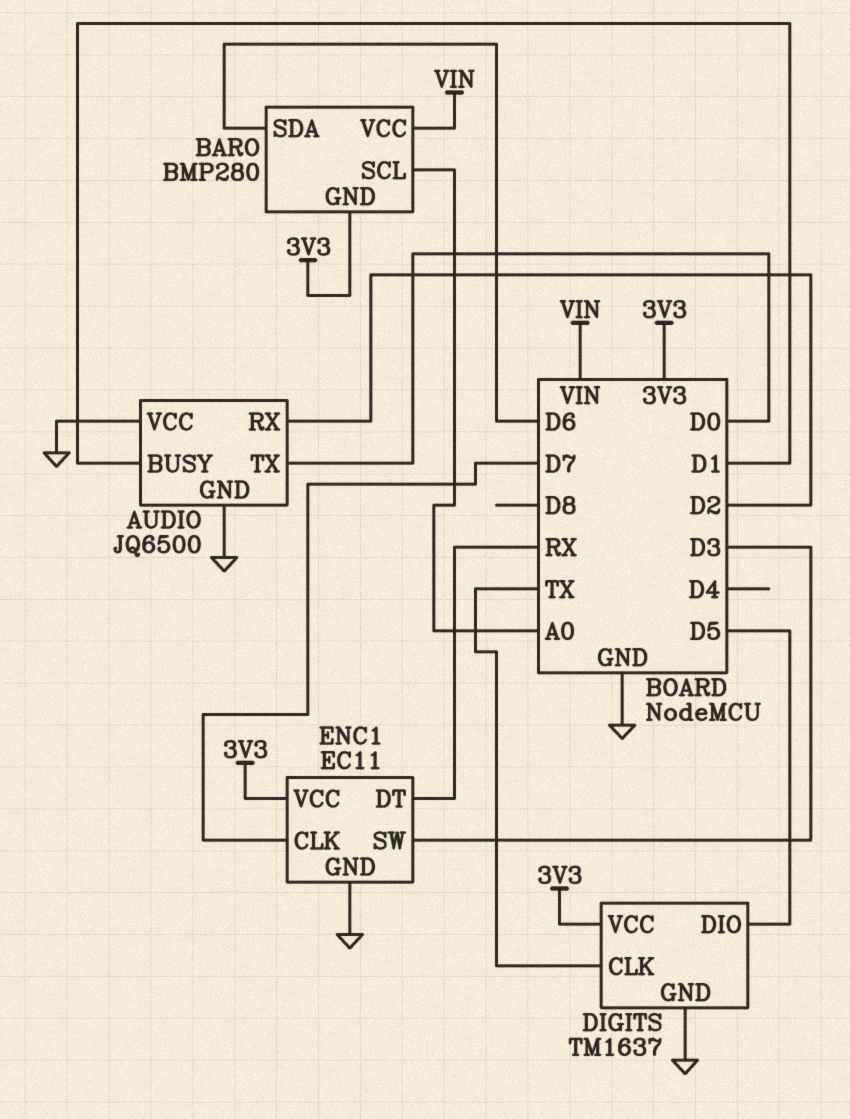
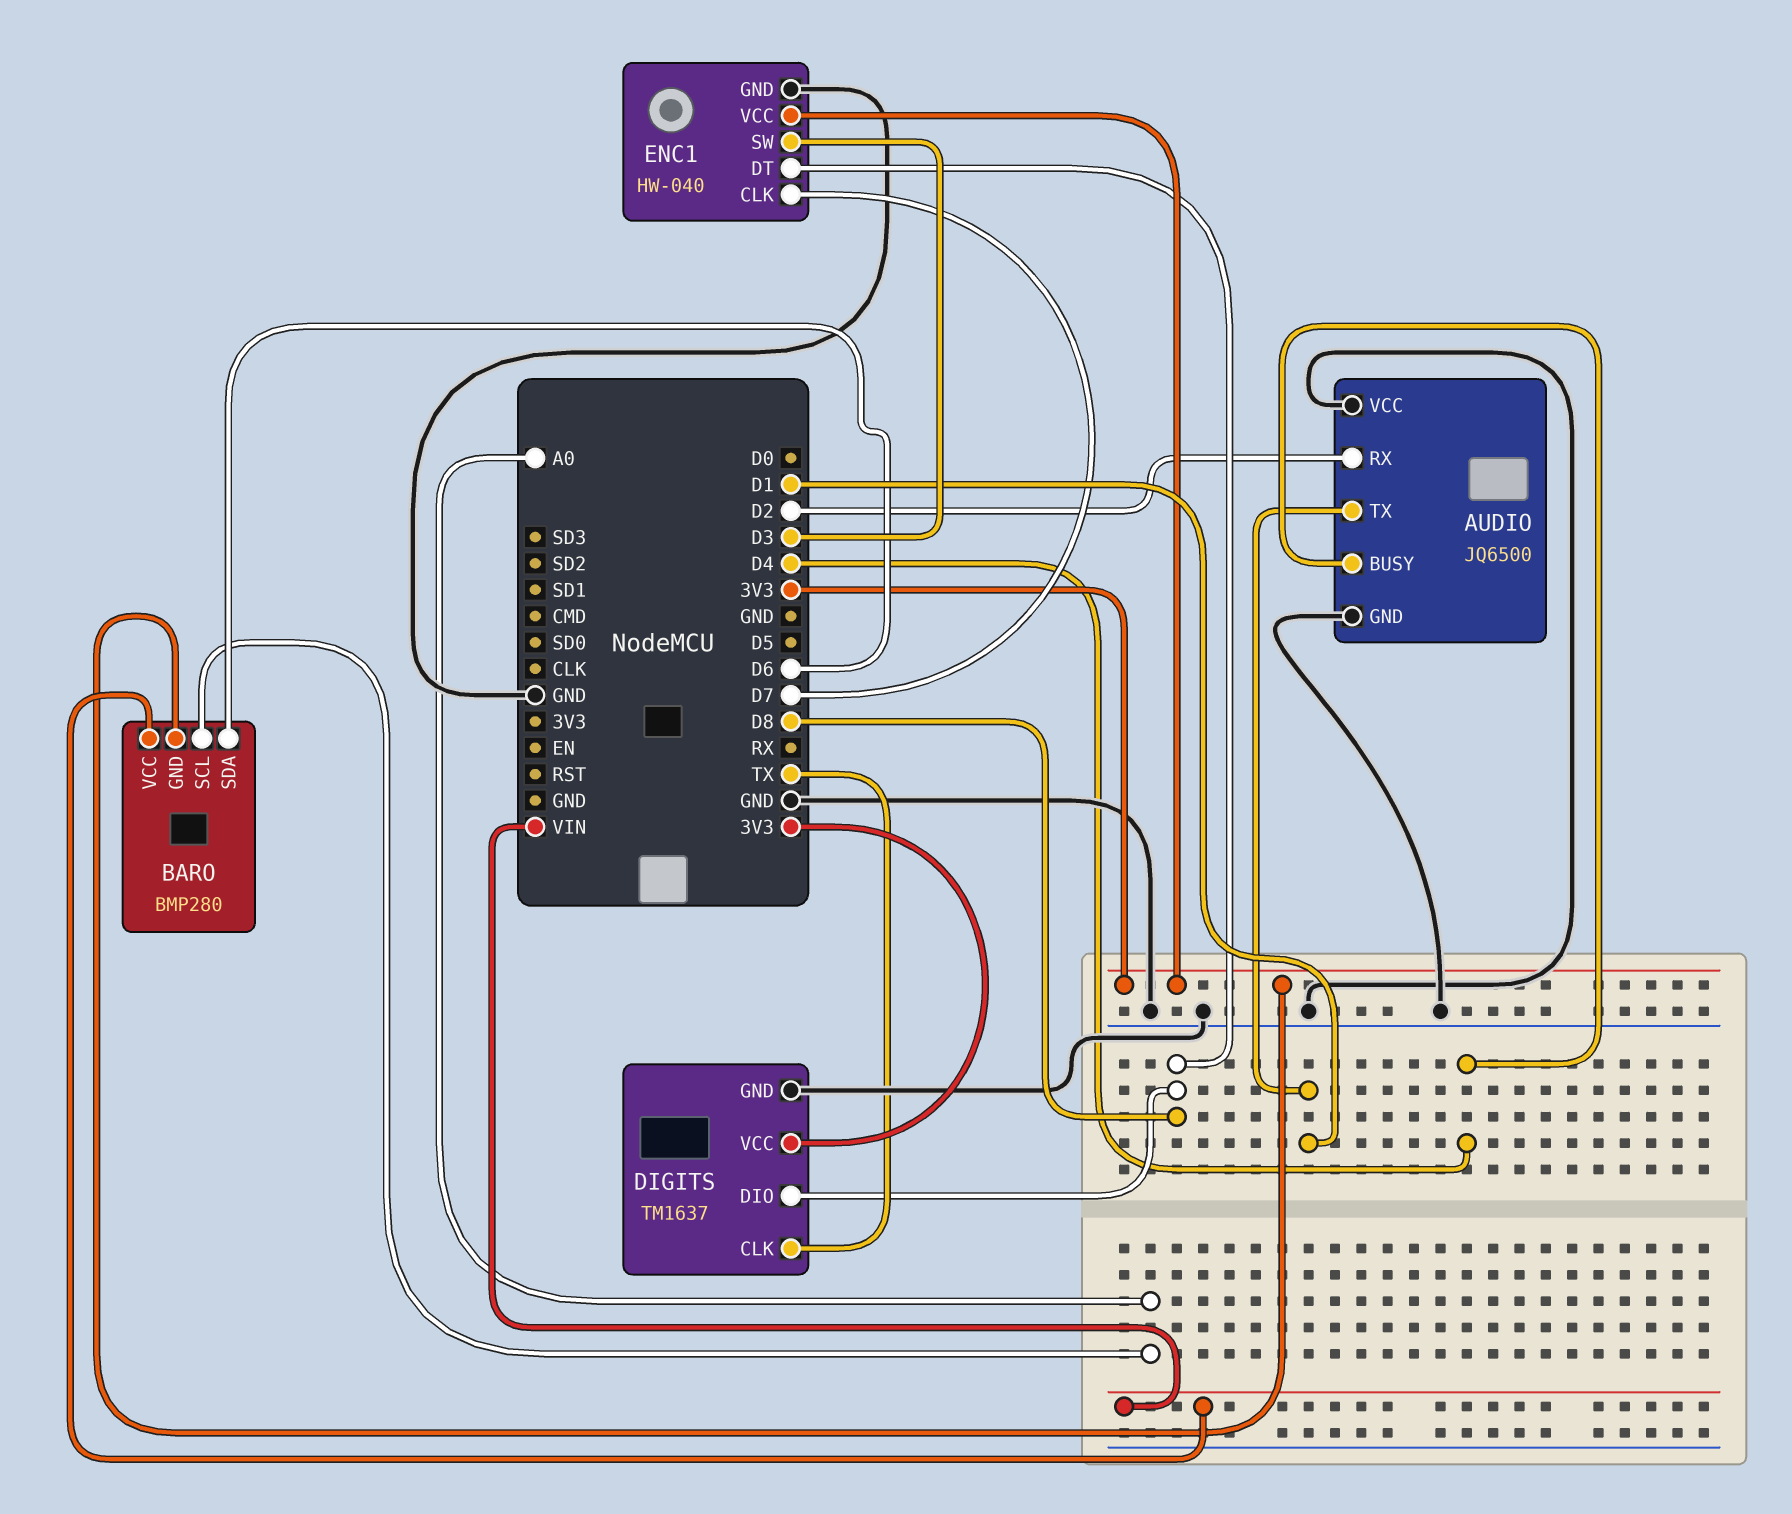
AUDIO pin BUSY: D1 -> D4
AUDIO pin TX: D0 -> D1
DIGITS pin DIO: D5 -> D8
ENC1: EC11 -> HW-040
ENC1 pin DT: RX -> D8

